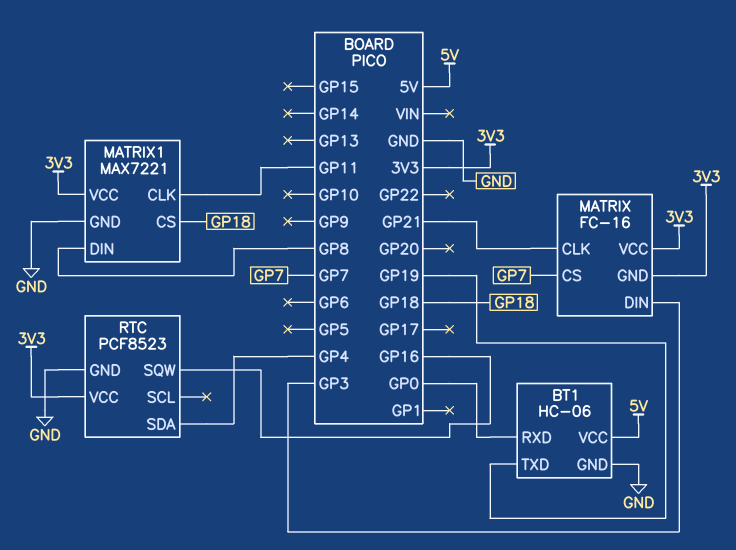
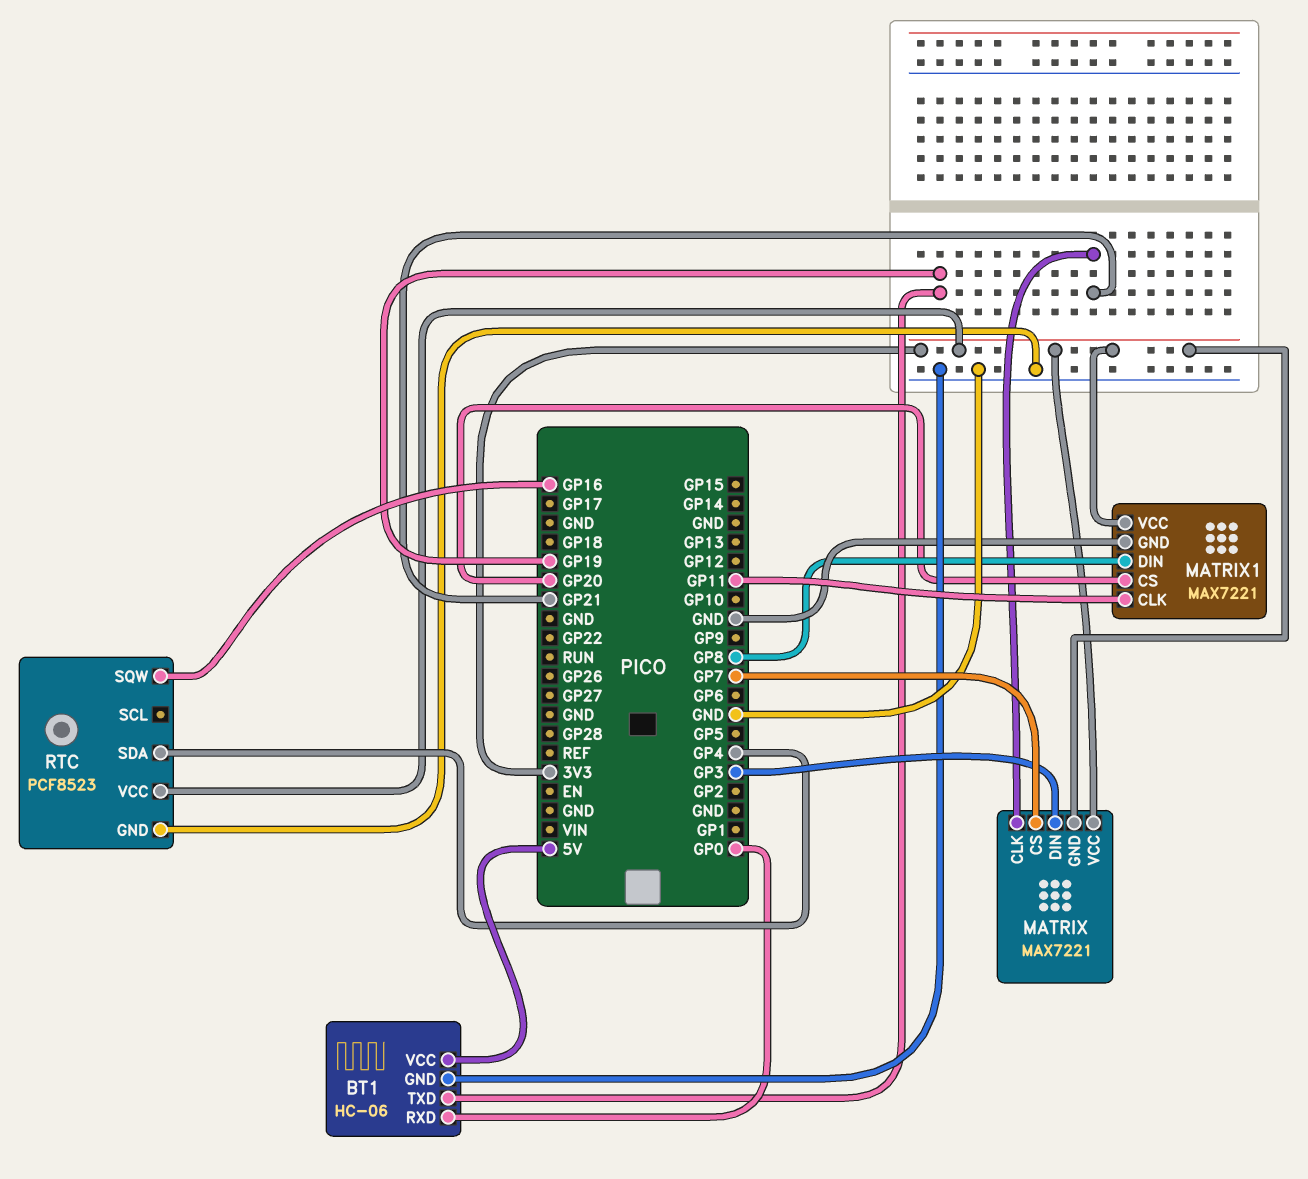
MATRIX: FC-16 -> MAX7221
MATRIX1 pin CS: GP18 -> GP20

